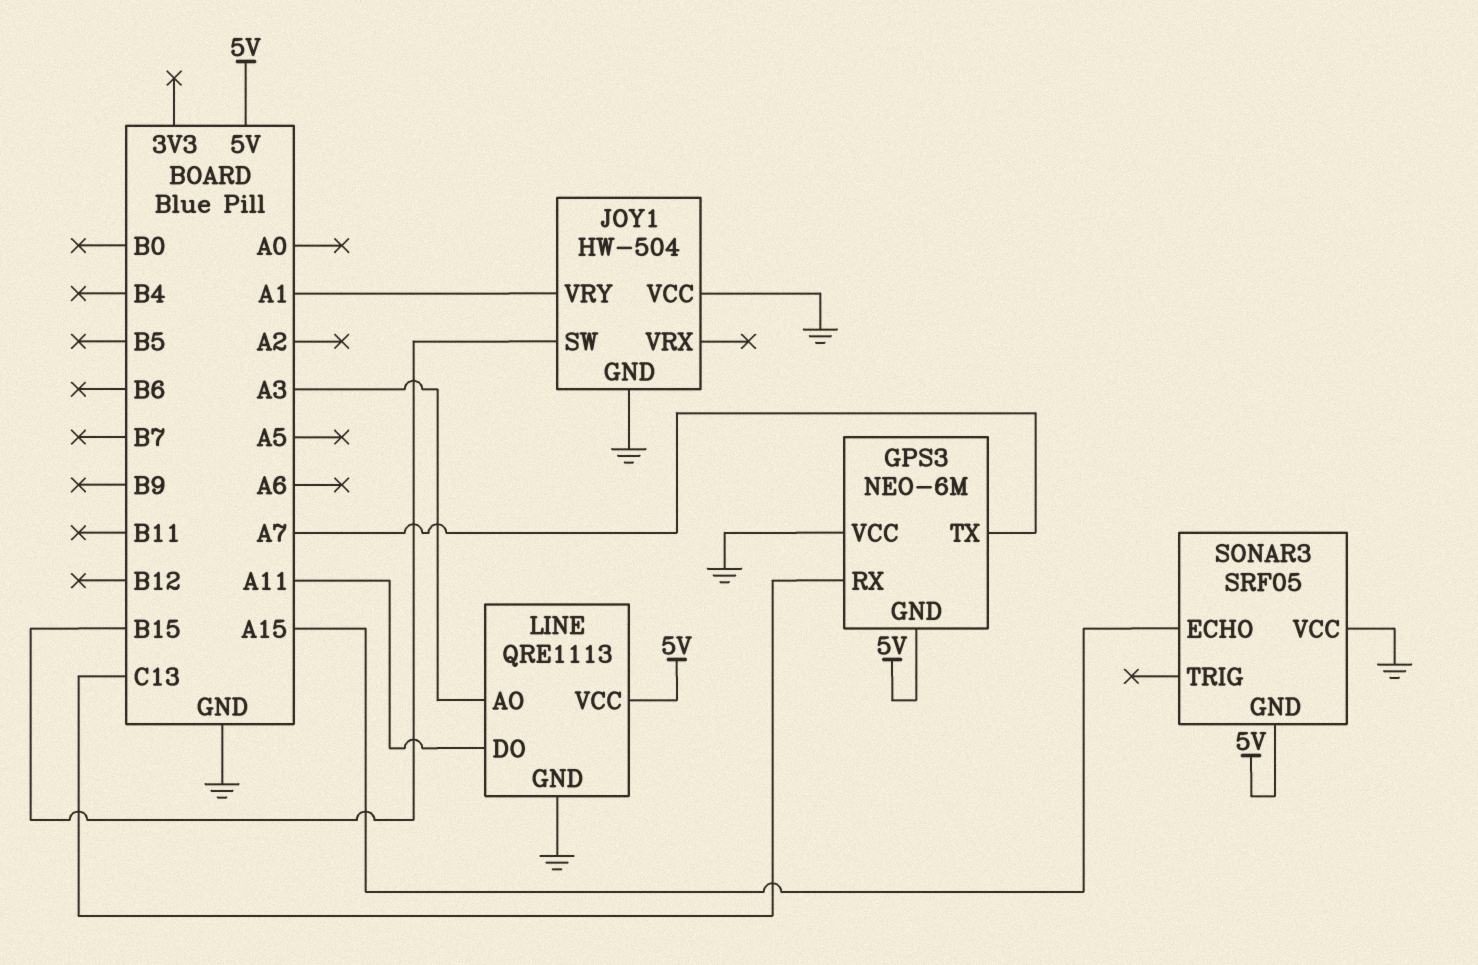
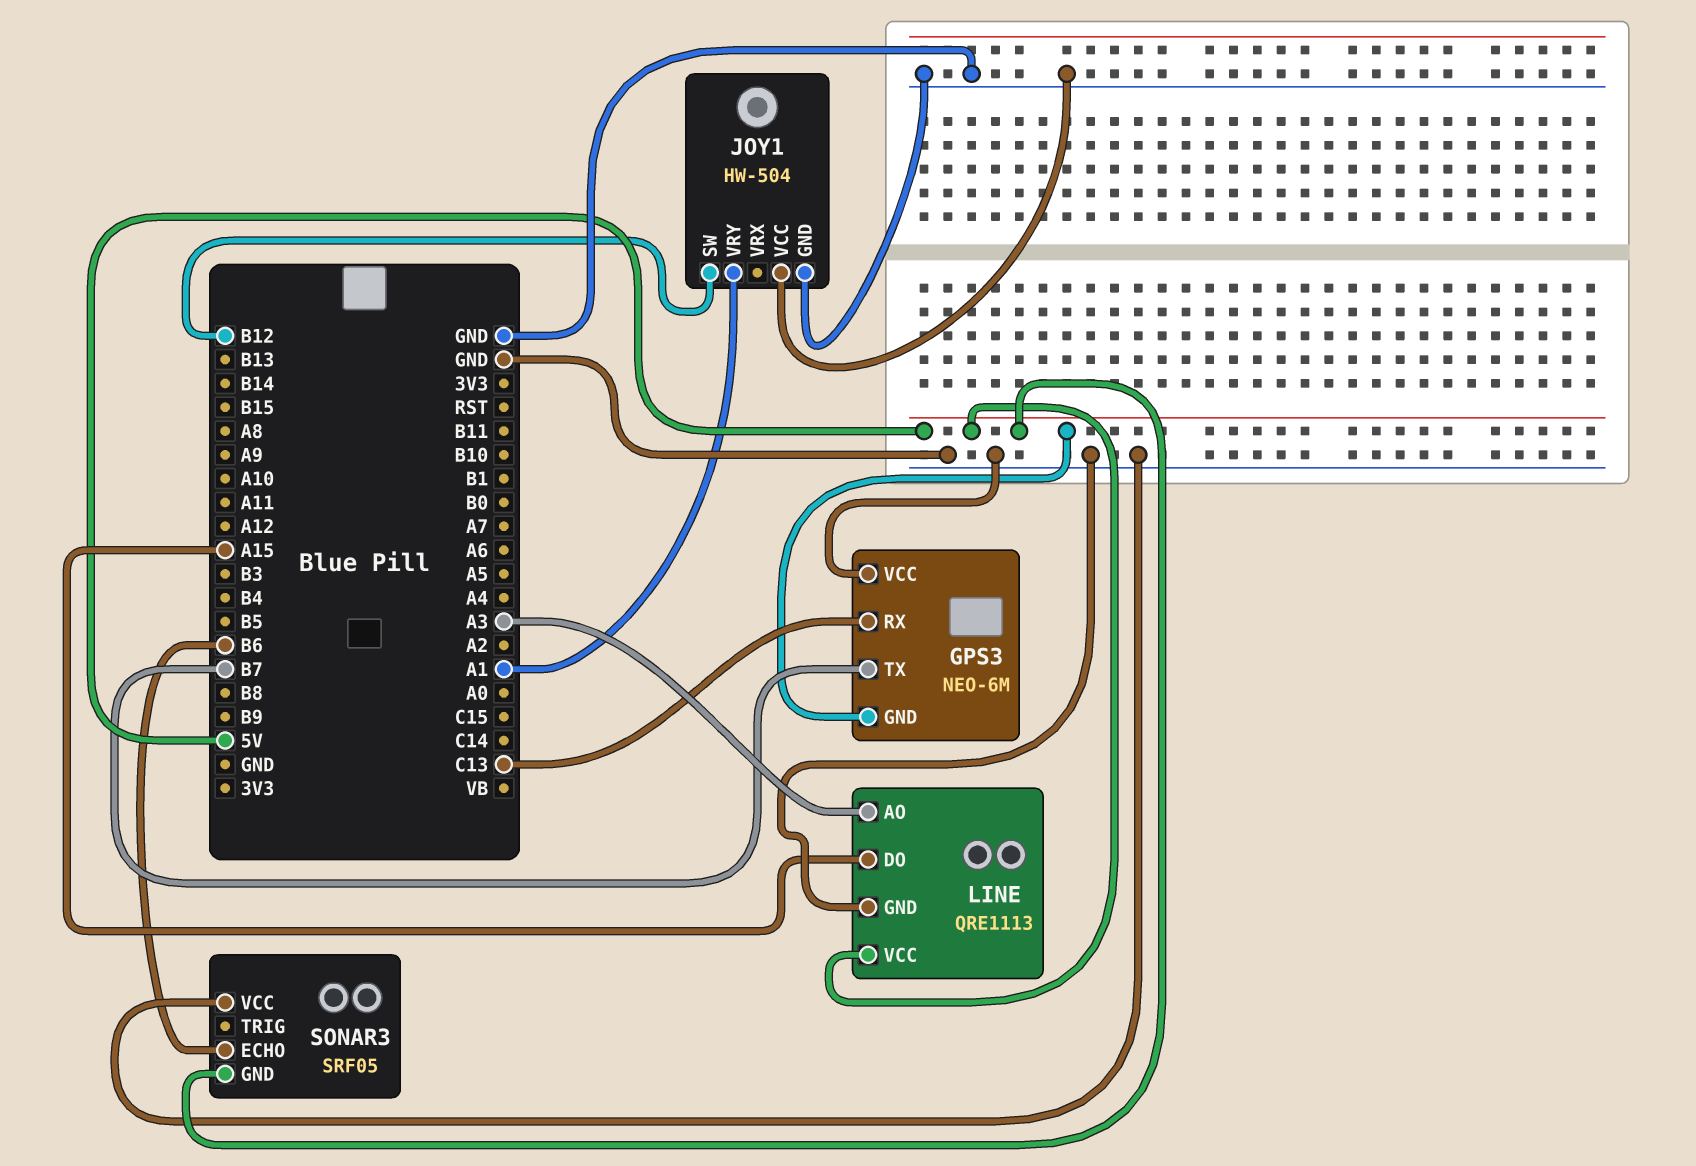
GPS3 pin TX: A7 -> B7
JOY1 pin SW: B15 -> B12
LINE pin DO: A11 -> A15
SONAR3 pin ECHO: A15 -> B6

